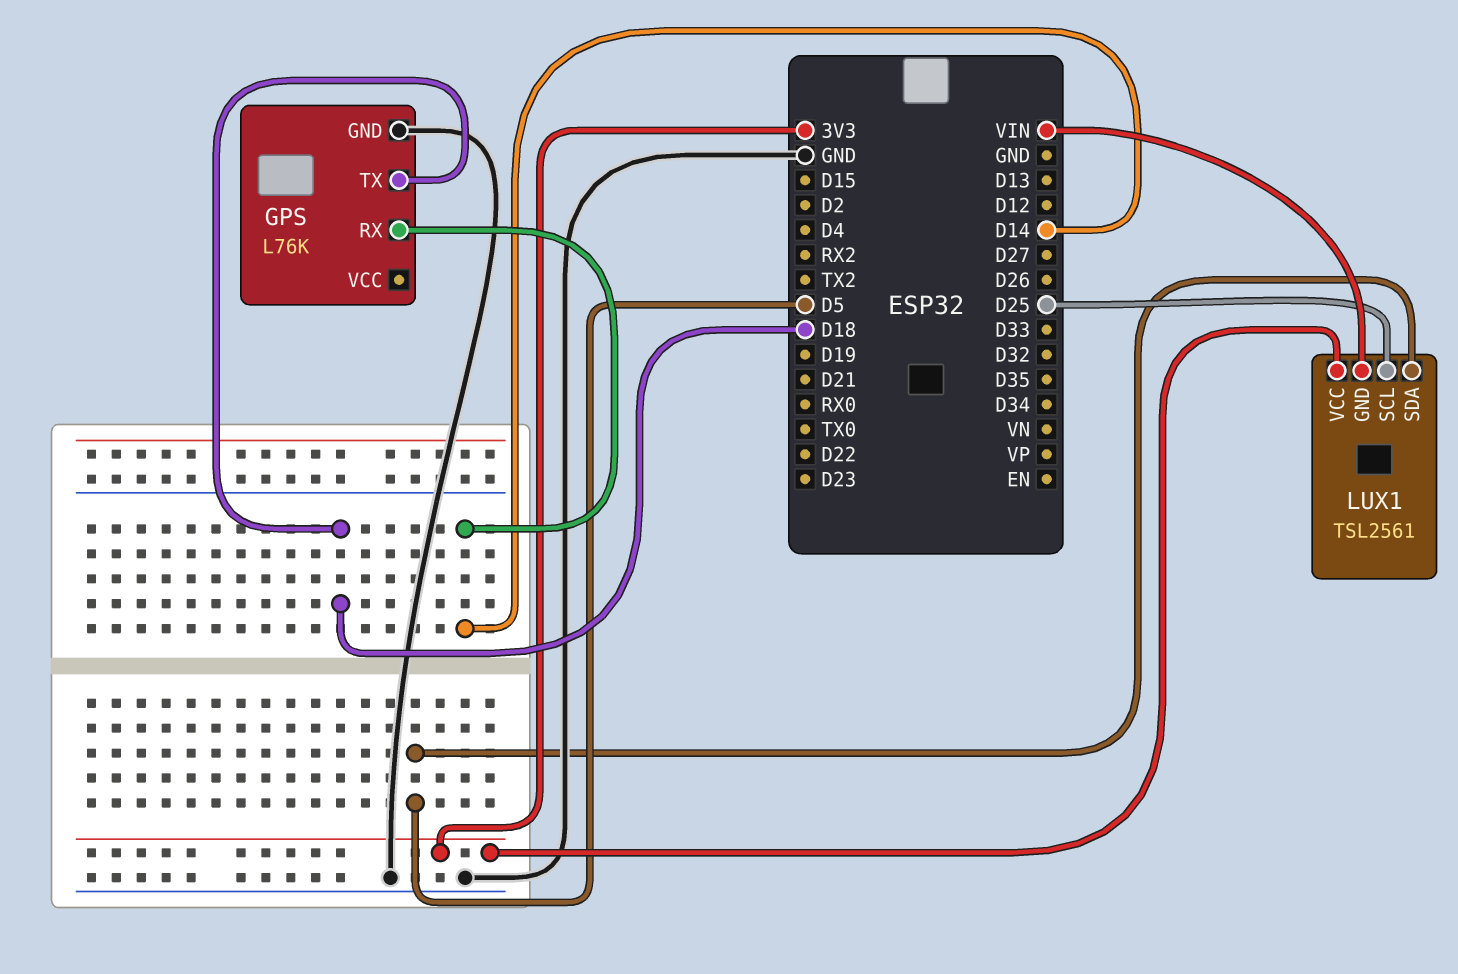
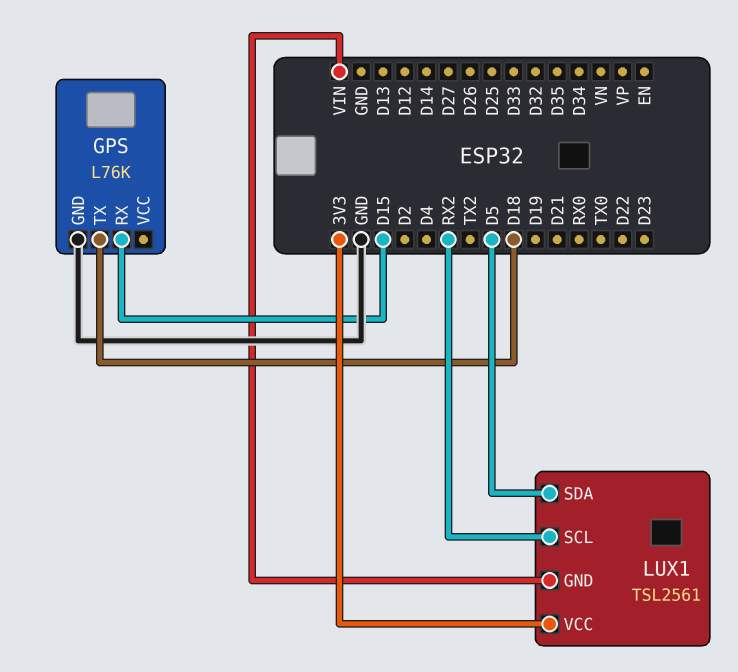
GPS pin RX: D14 -> D15
LUX1 pin SCL: D25 -> RX2

